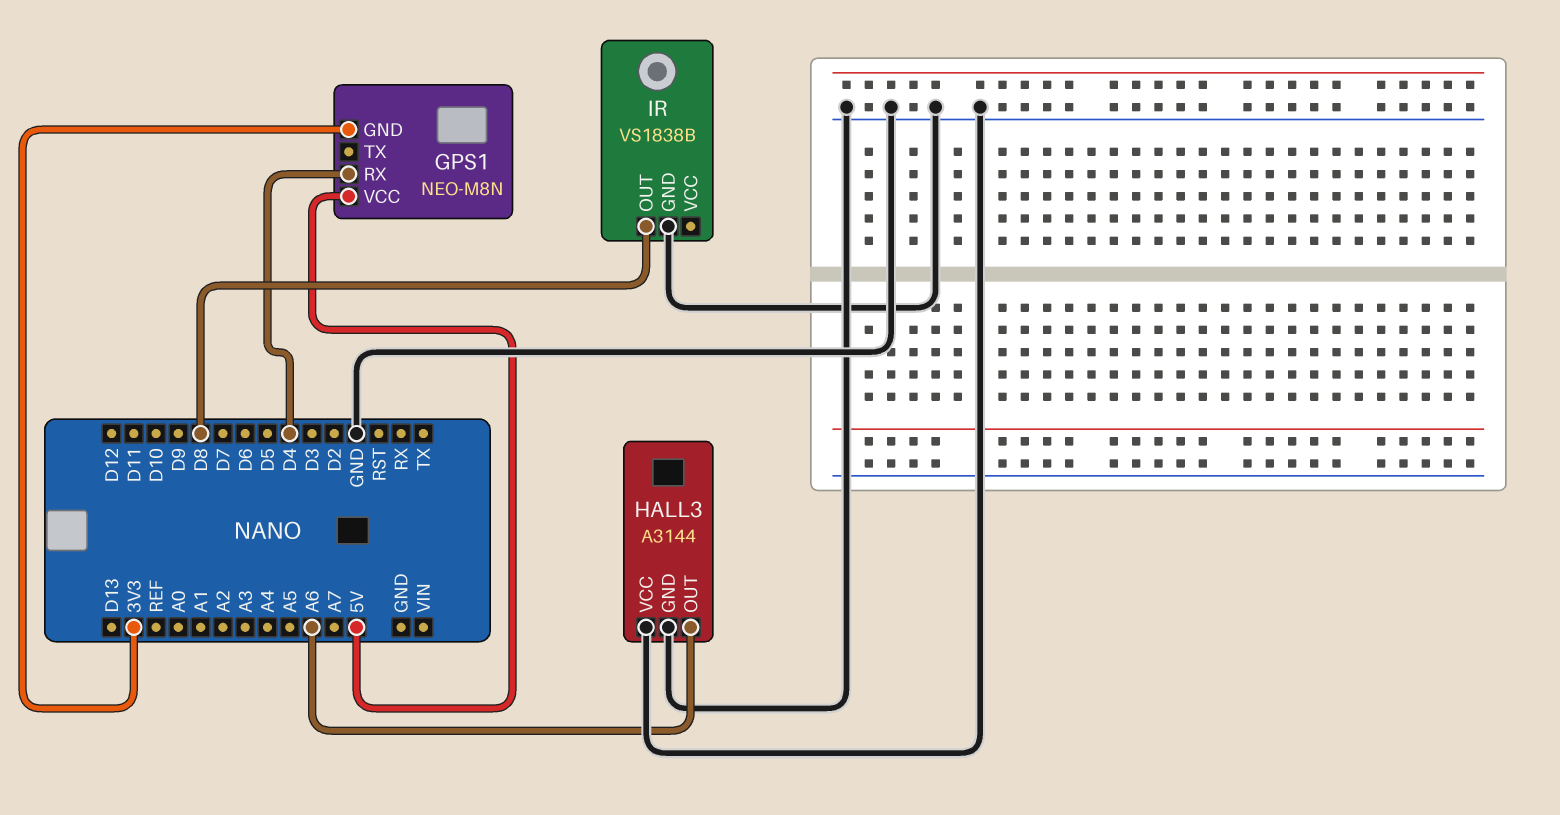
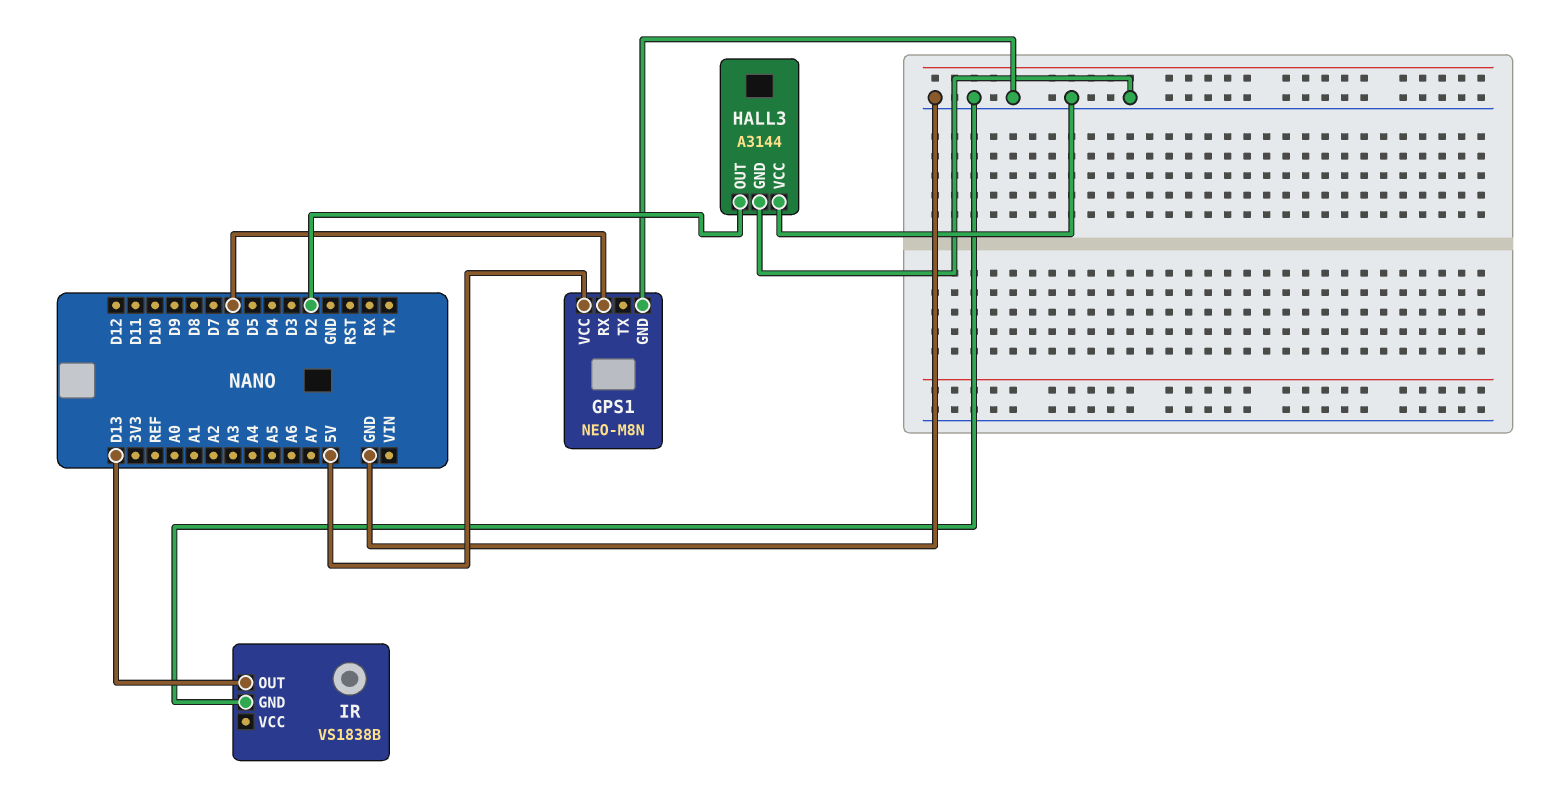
GPS1 pin GND: 3V3 -> GND
GPS1 pin RX: D4 -> D6
HALL3 pin OUT: A6 -> D2
IR pin OUT: D8 -> D13

